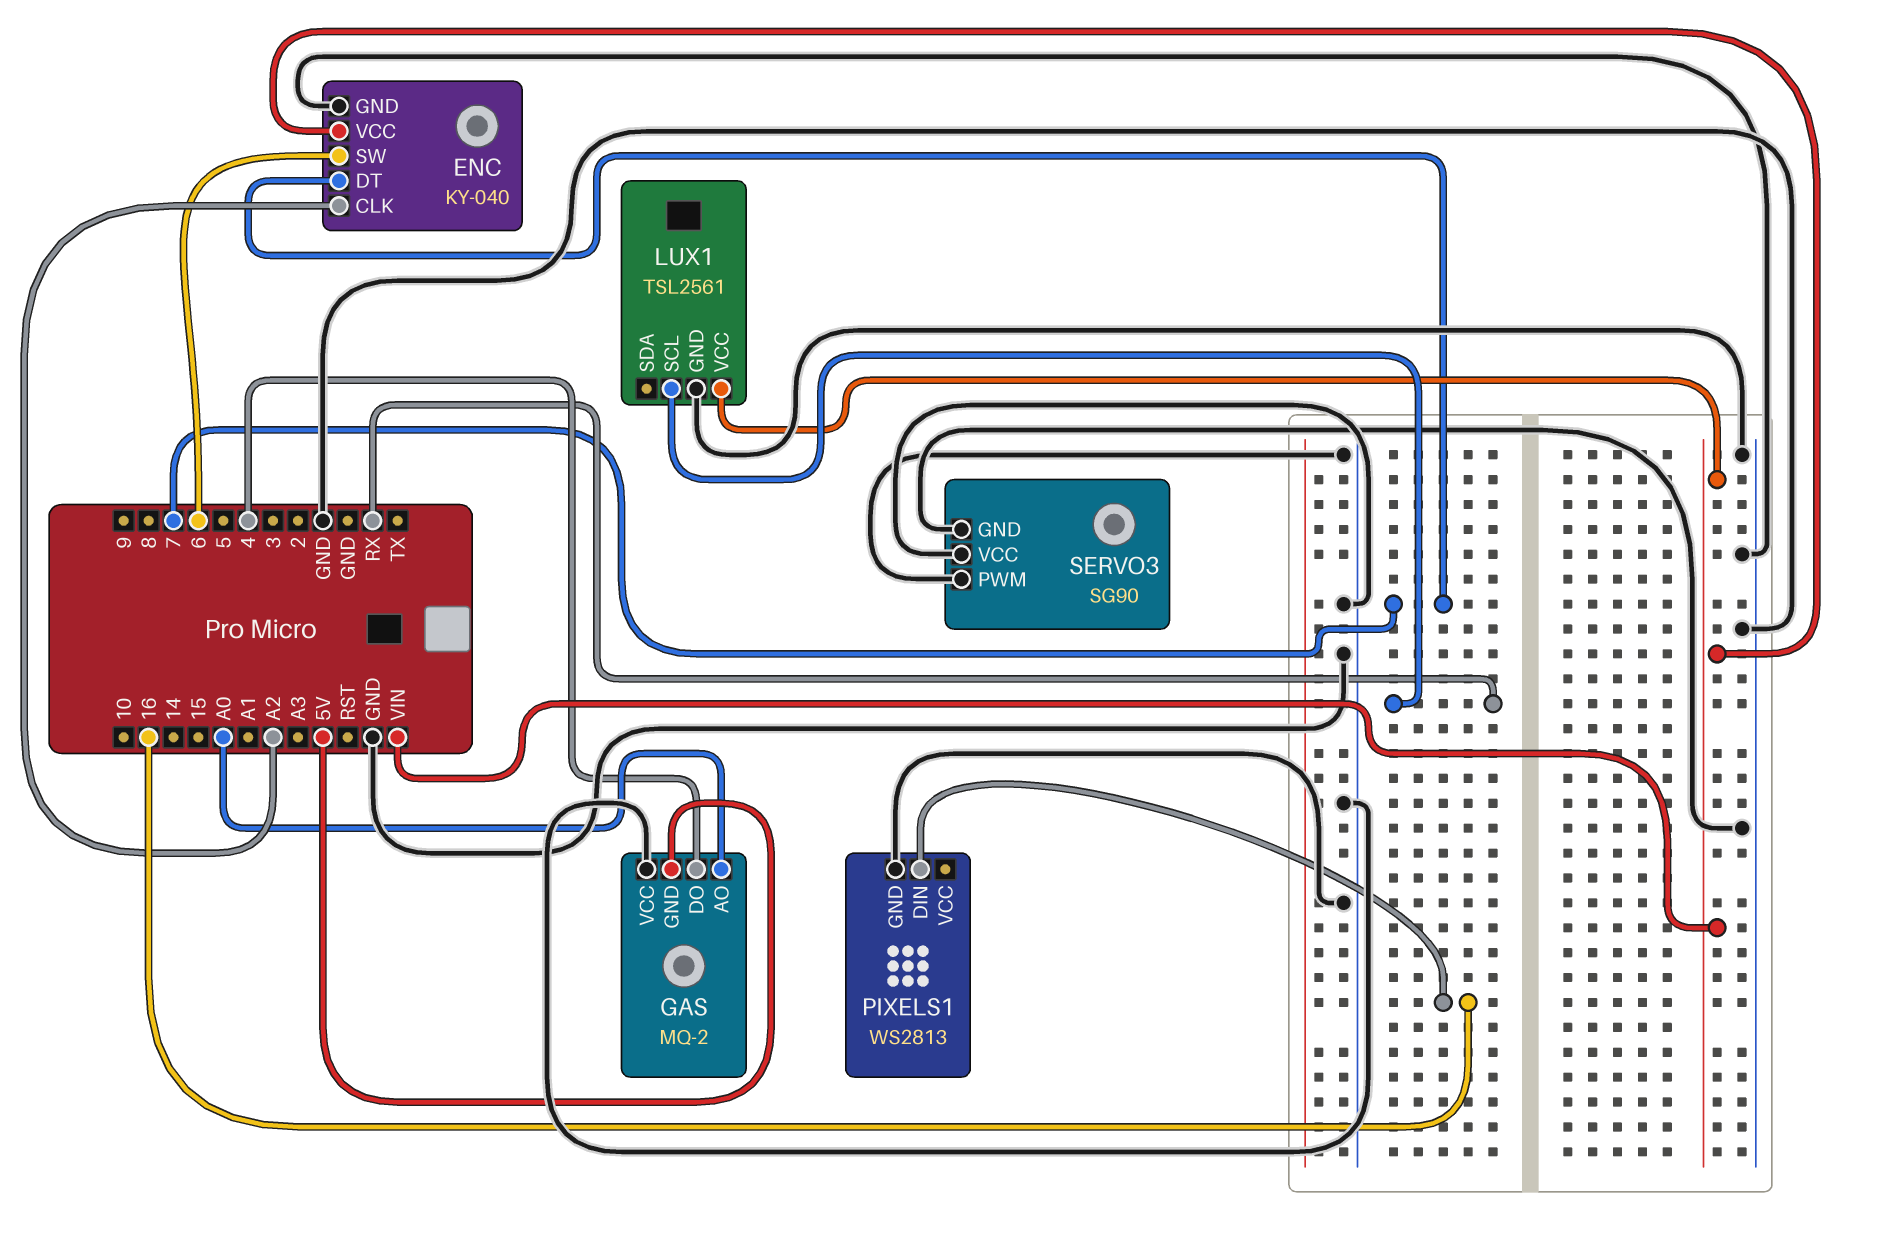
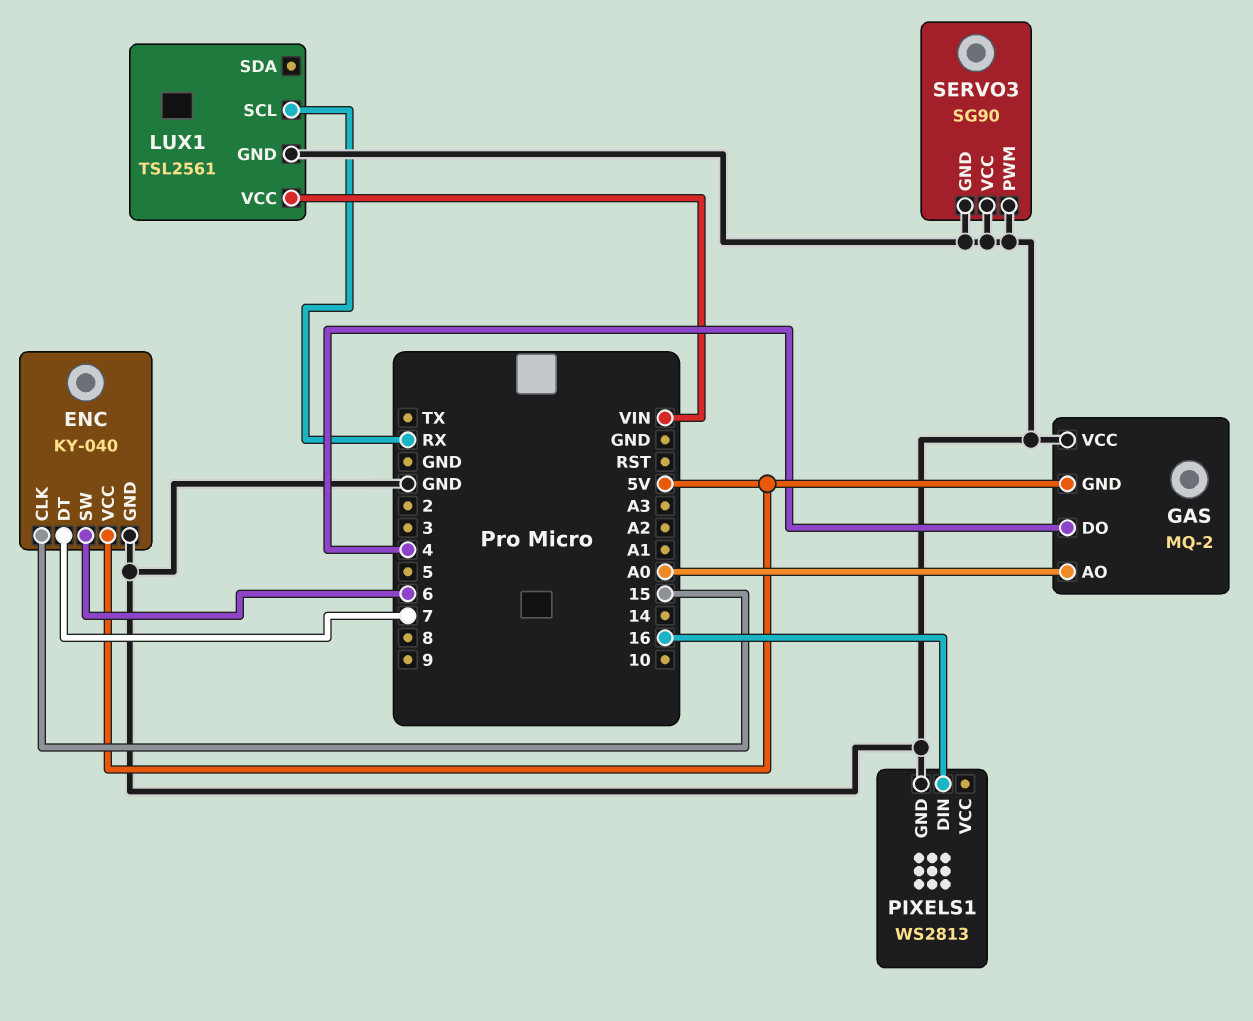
ENC pin CLK: A2 -> 15
ENC pin VCC: VIN -> 5V

